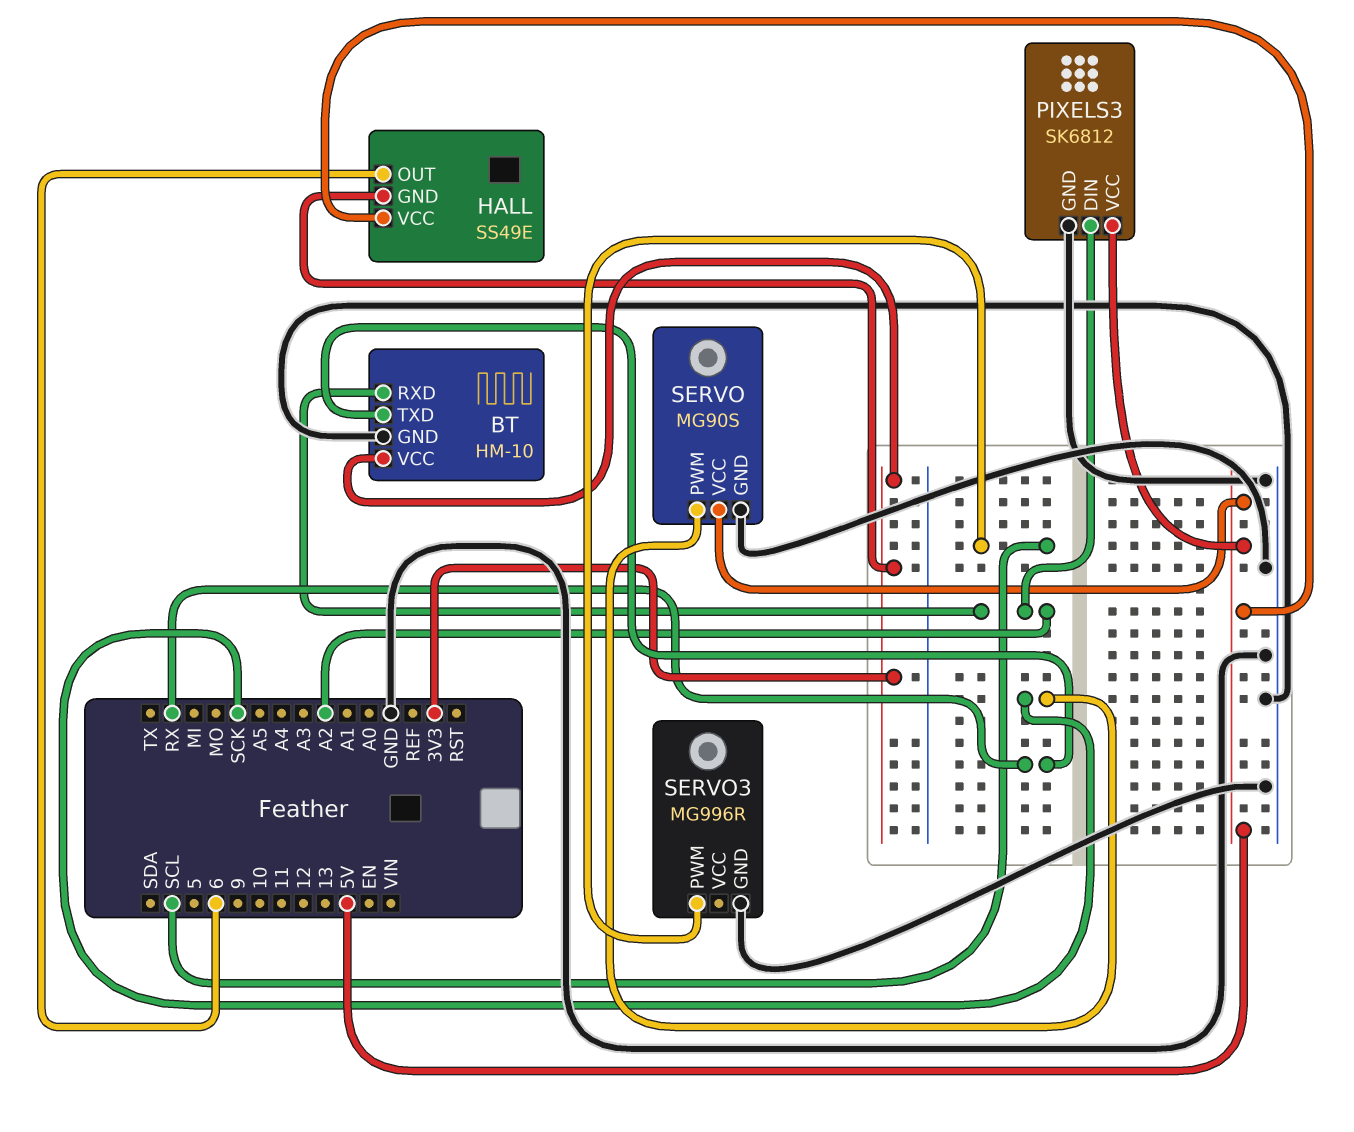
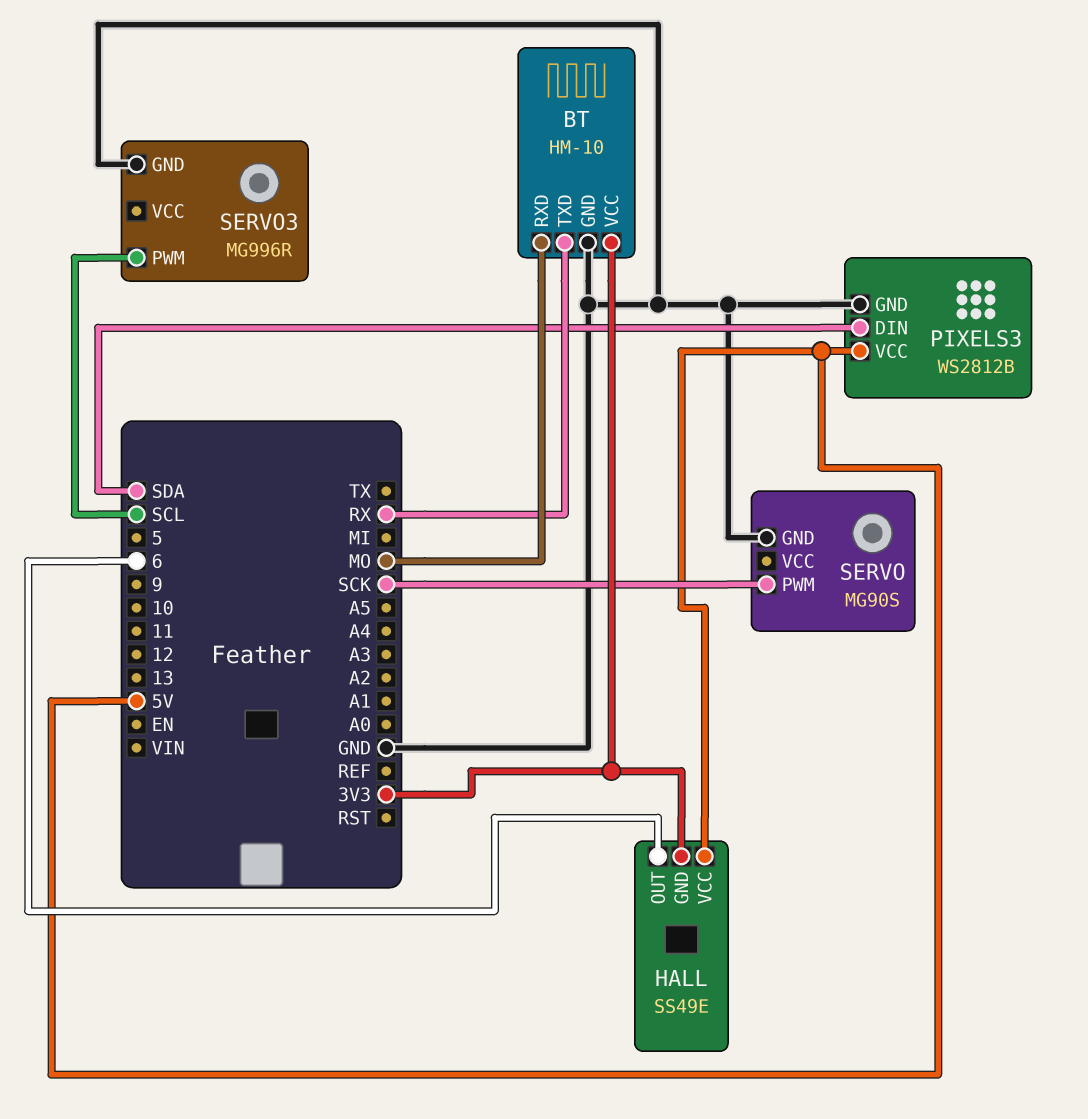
BT pin RXD: A2 -> MO
PIXELS3: SK6812 -> WS2812B
PIXELS3 pin DIN: A2 -> SDA
SERVO pin VCC: 5V -> none

